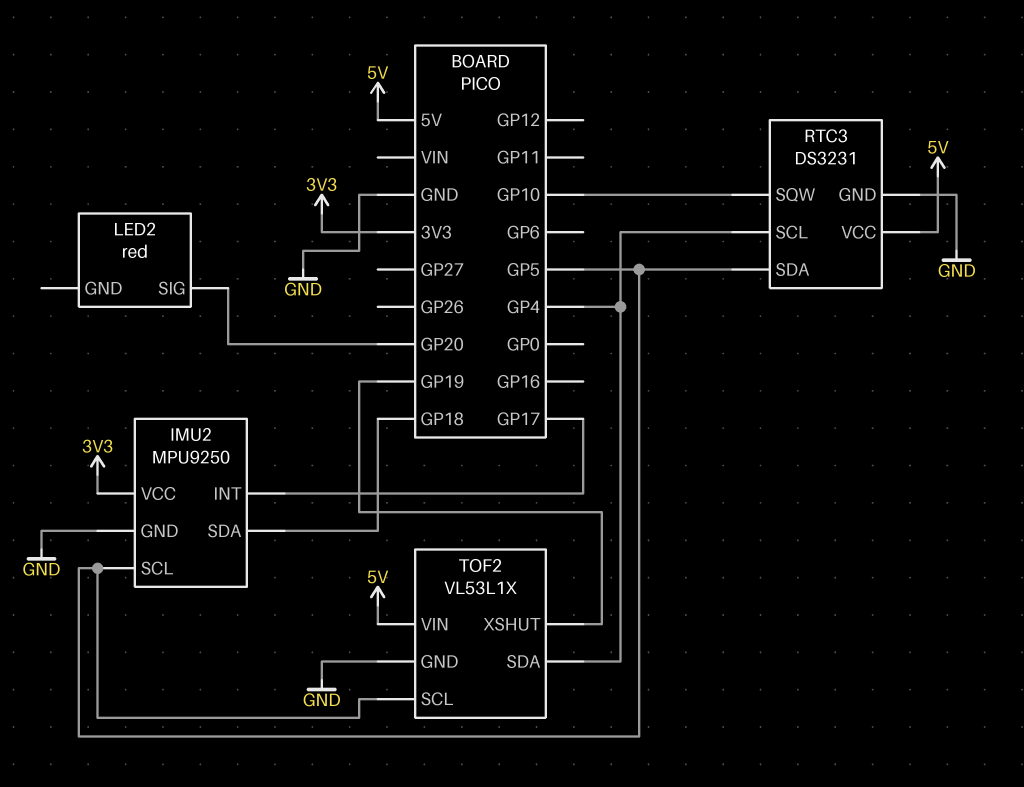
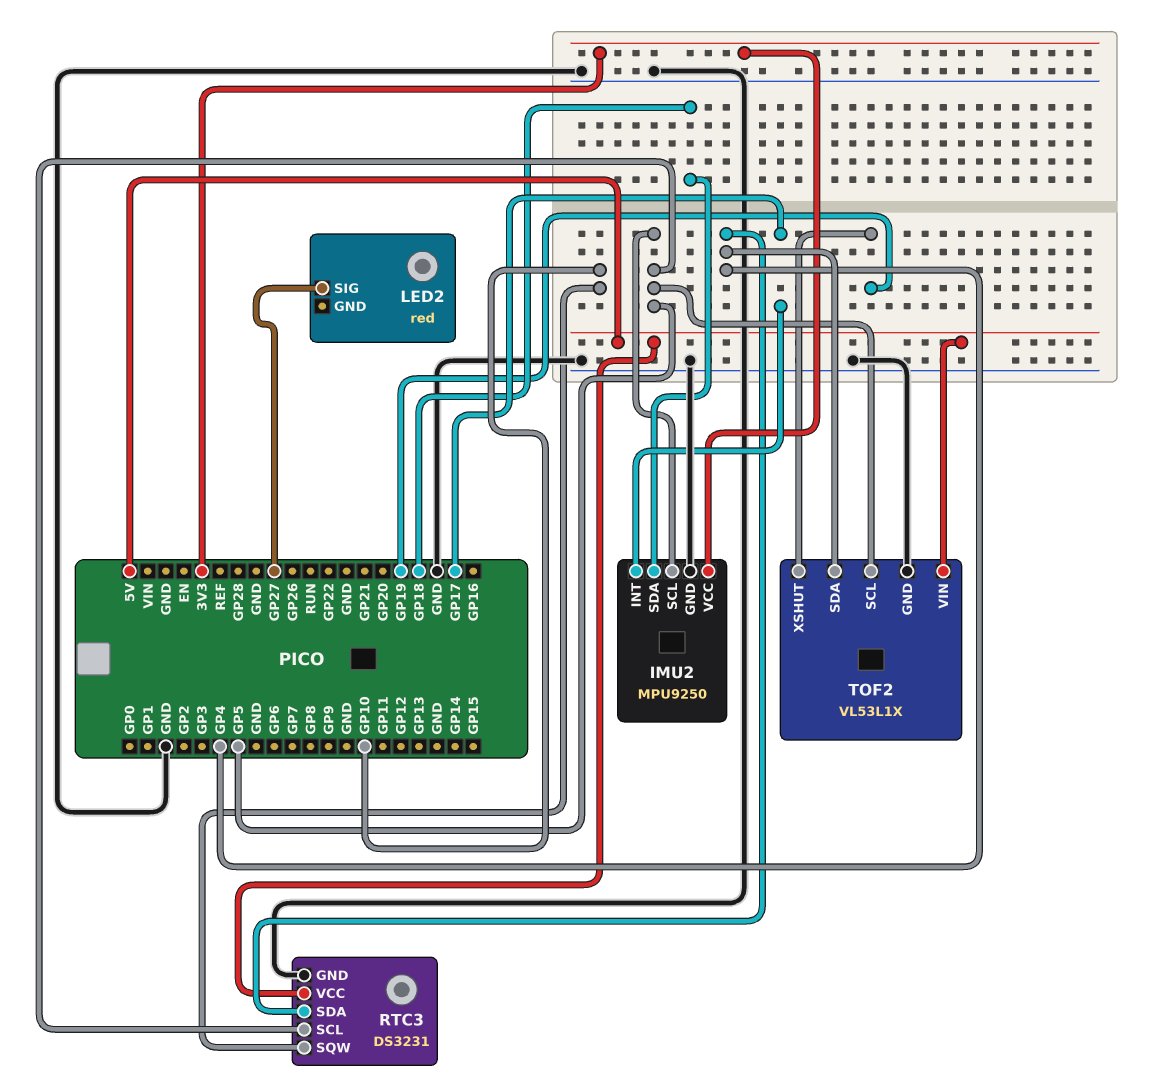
LED2 pin SIG: GP20 -> GP27
RTC3 pin SCL: GP4 -> GP5
RTC3 pin SDA: GP5 -> GP4

